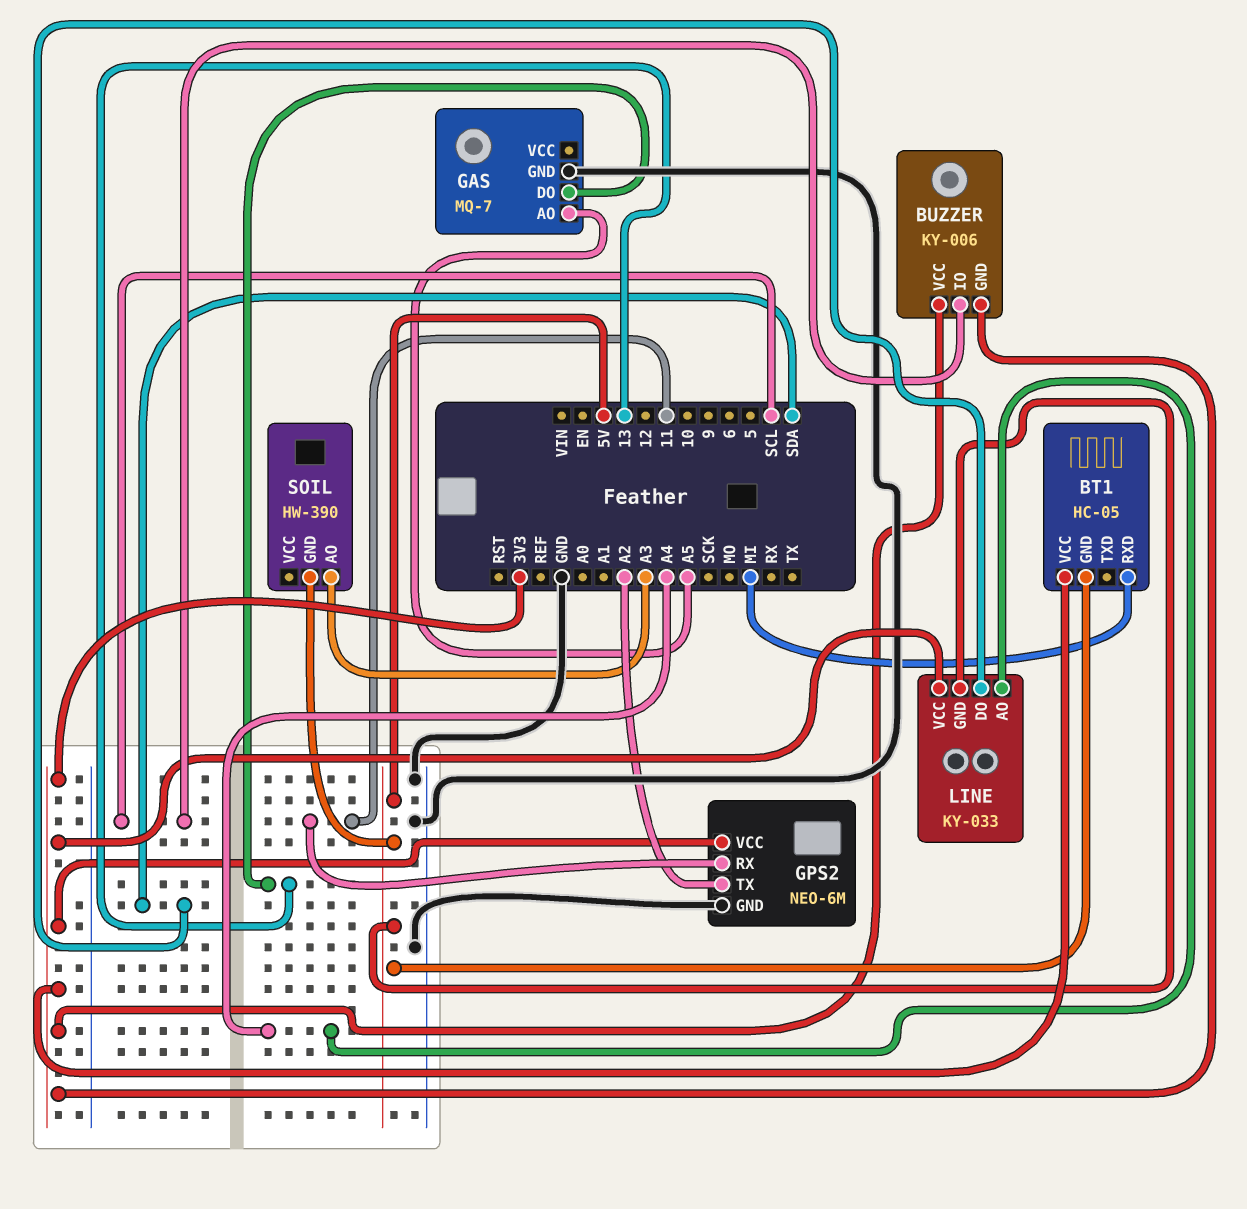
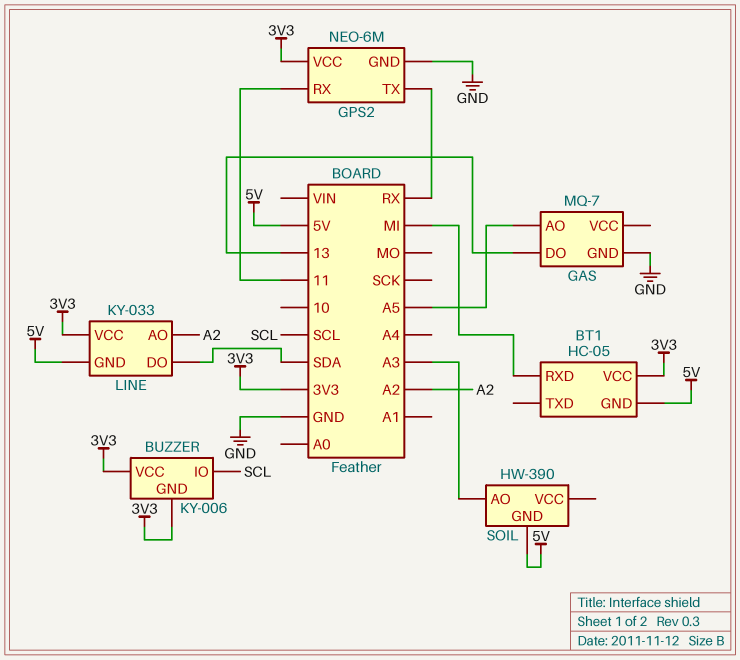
GPS2 pin TX: A2 -> RX
LINE pin AO: A4 -> A2

